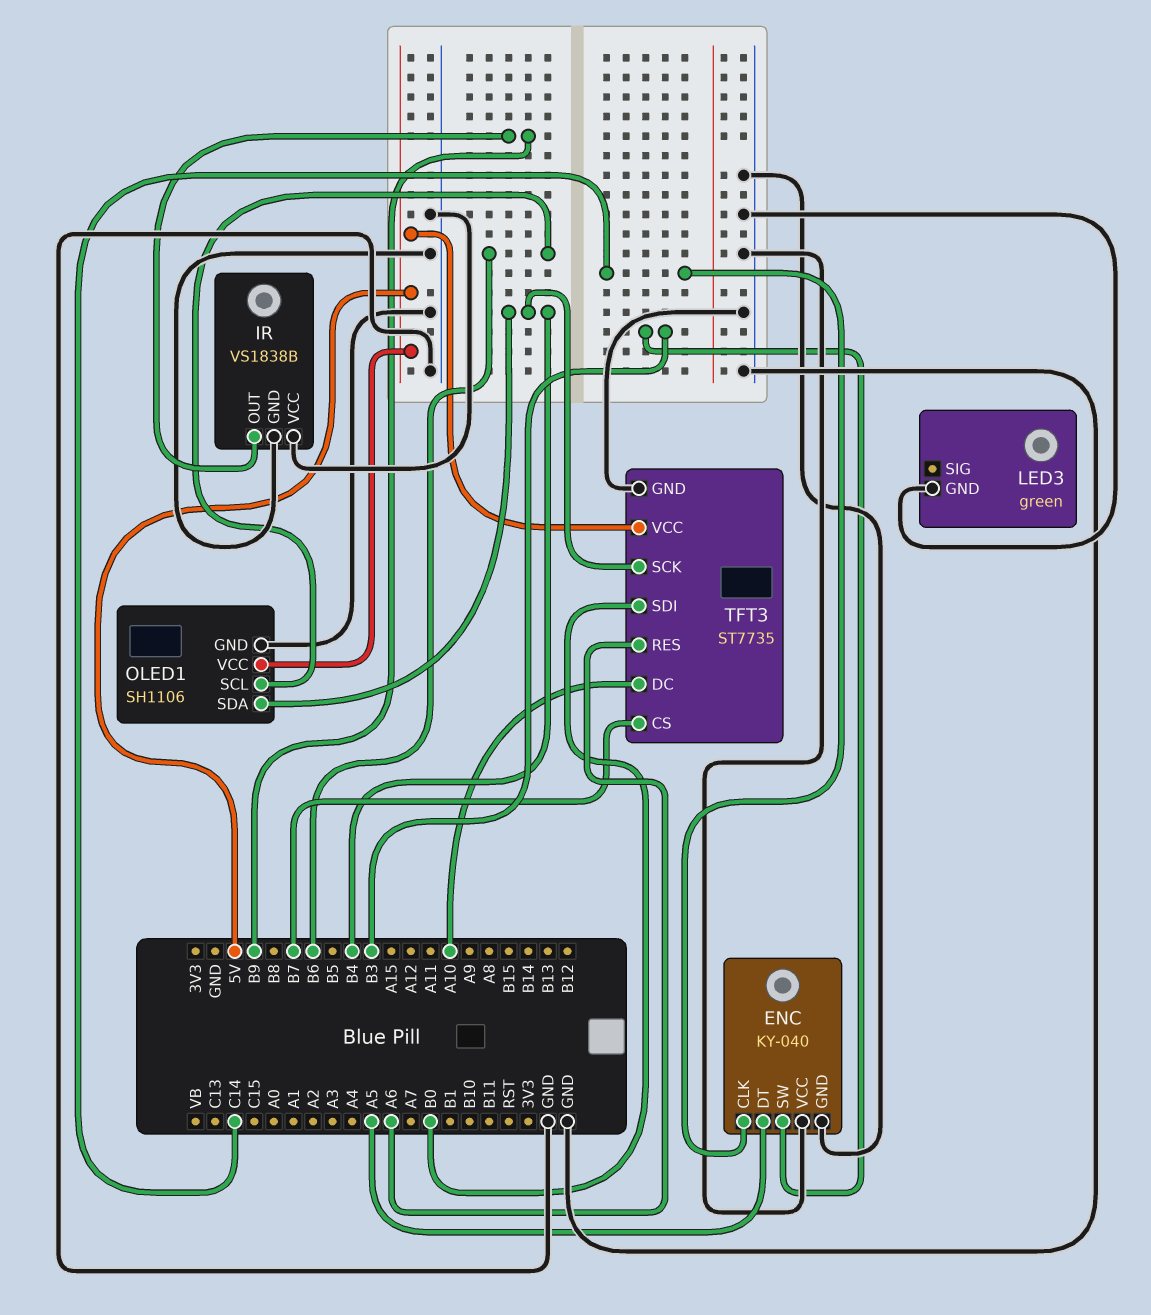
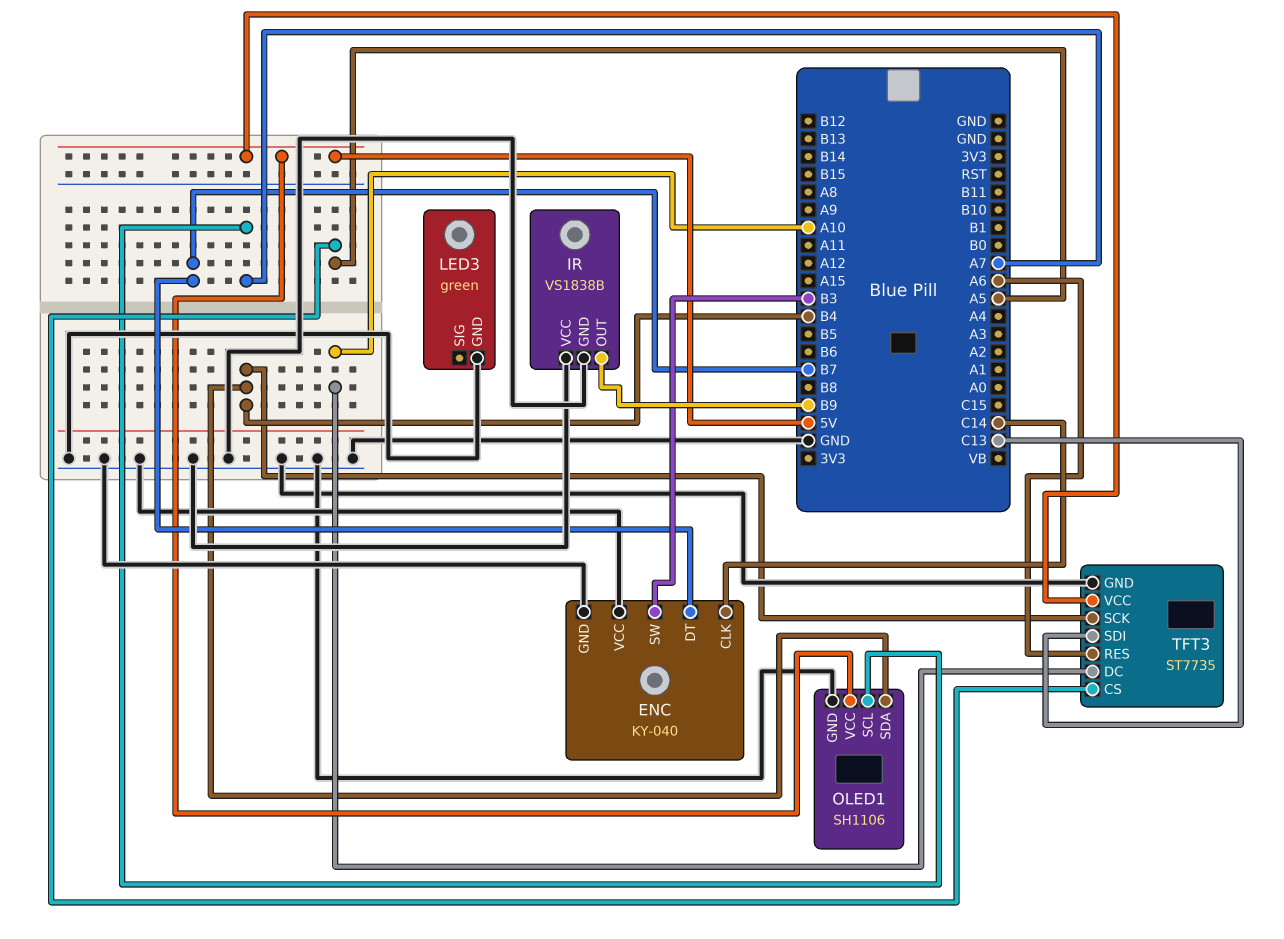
ENC pin DT: A5 -> B7
OLED1 pin SCL: B6 -> A7
TFT3 pin CS: B7 -> A5
TFT3 pin SDI: B0 -> C13

